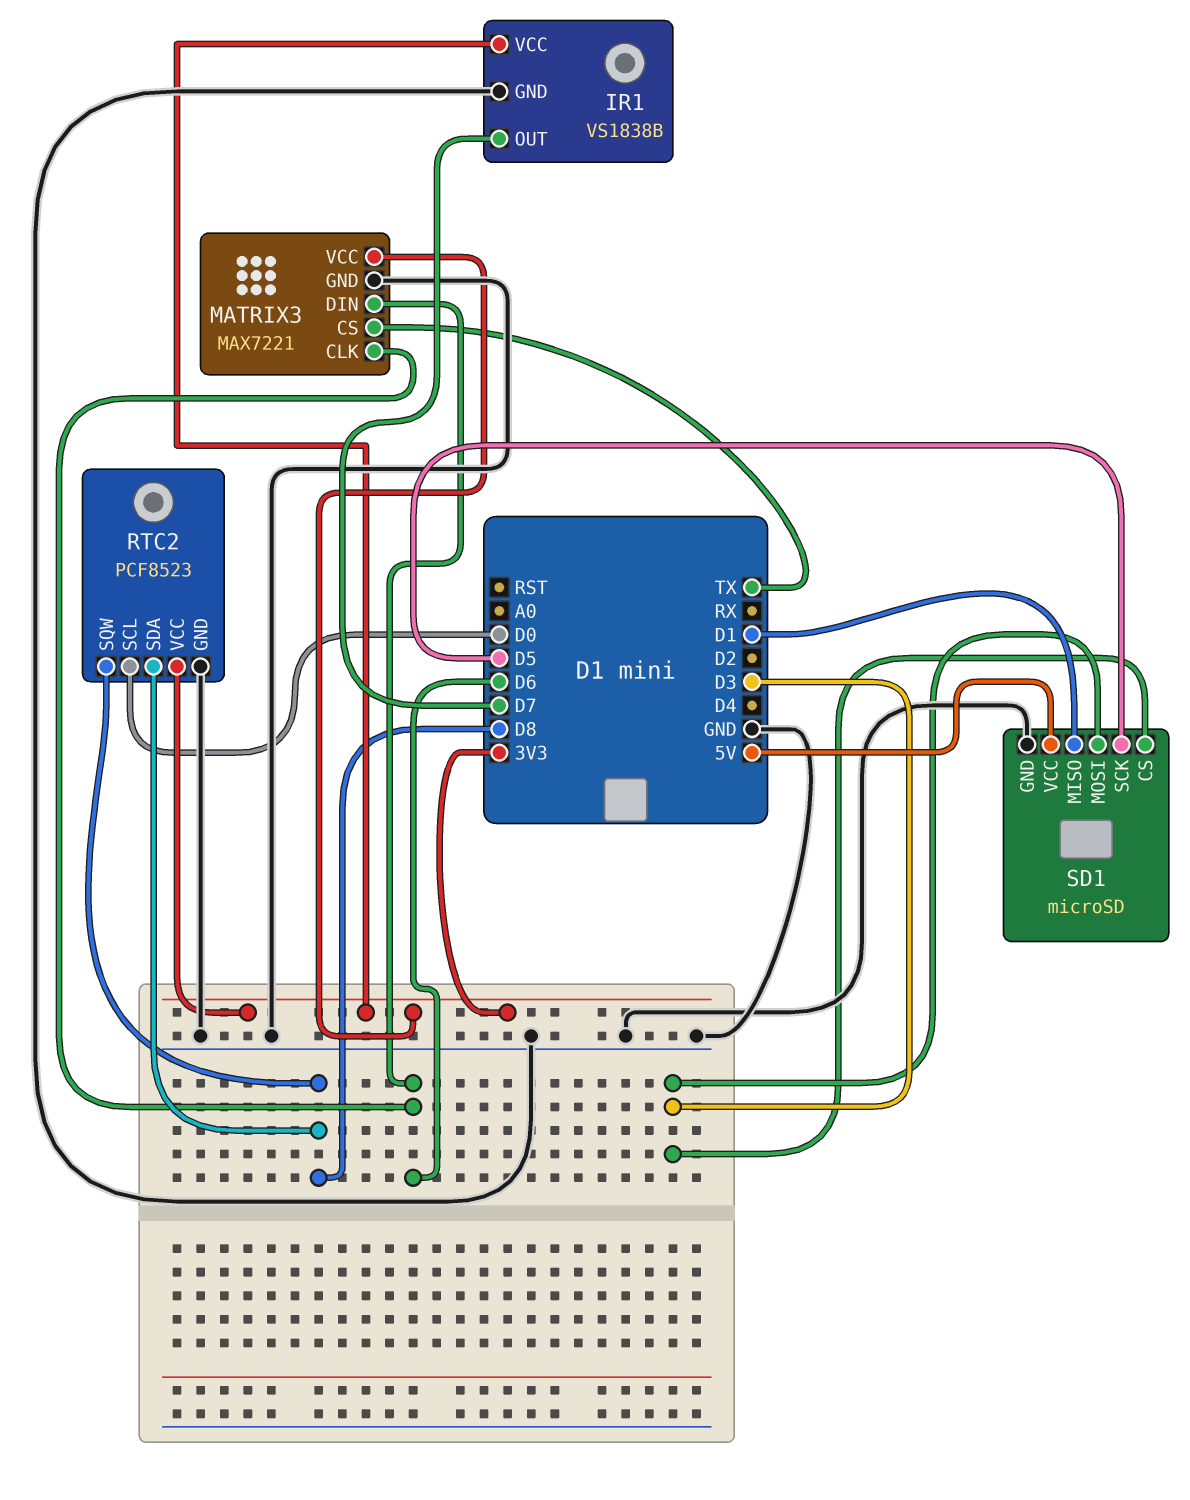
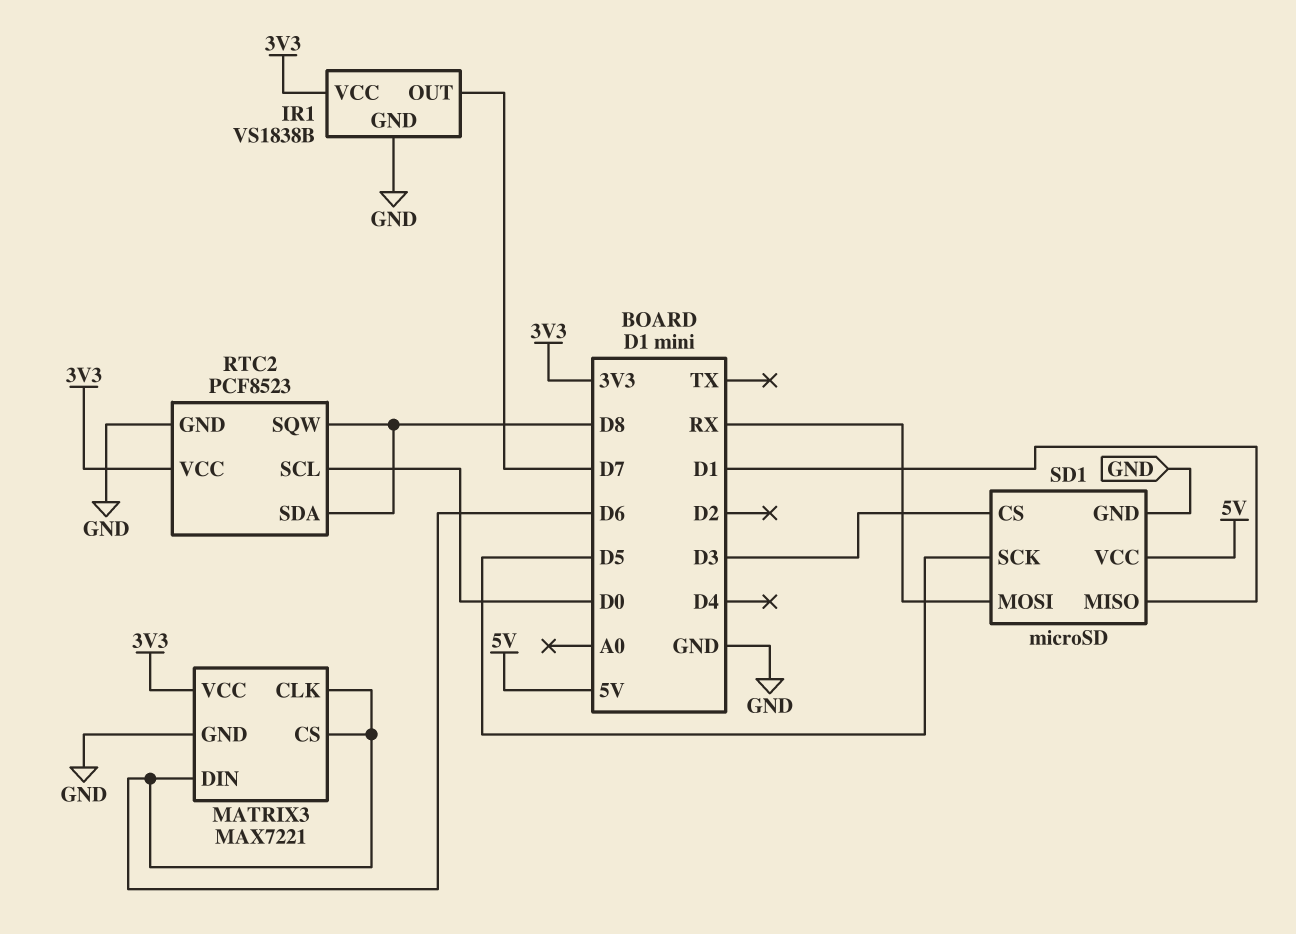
MATRIX3 pin CS: TX -> D6
SD1 pin MOSI: D3 -> RX

